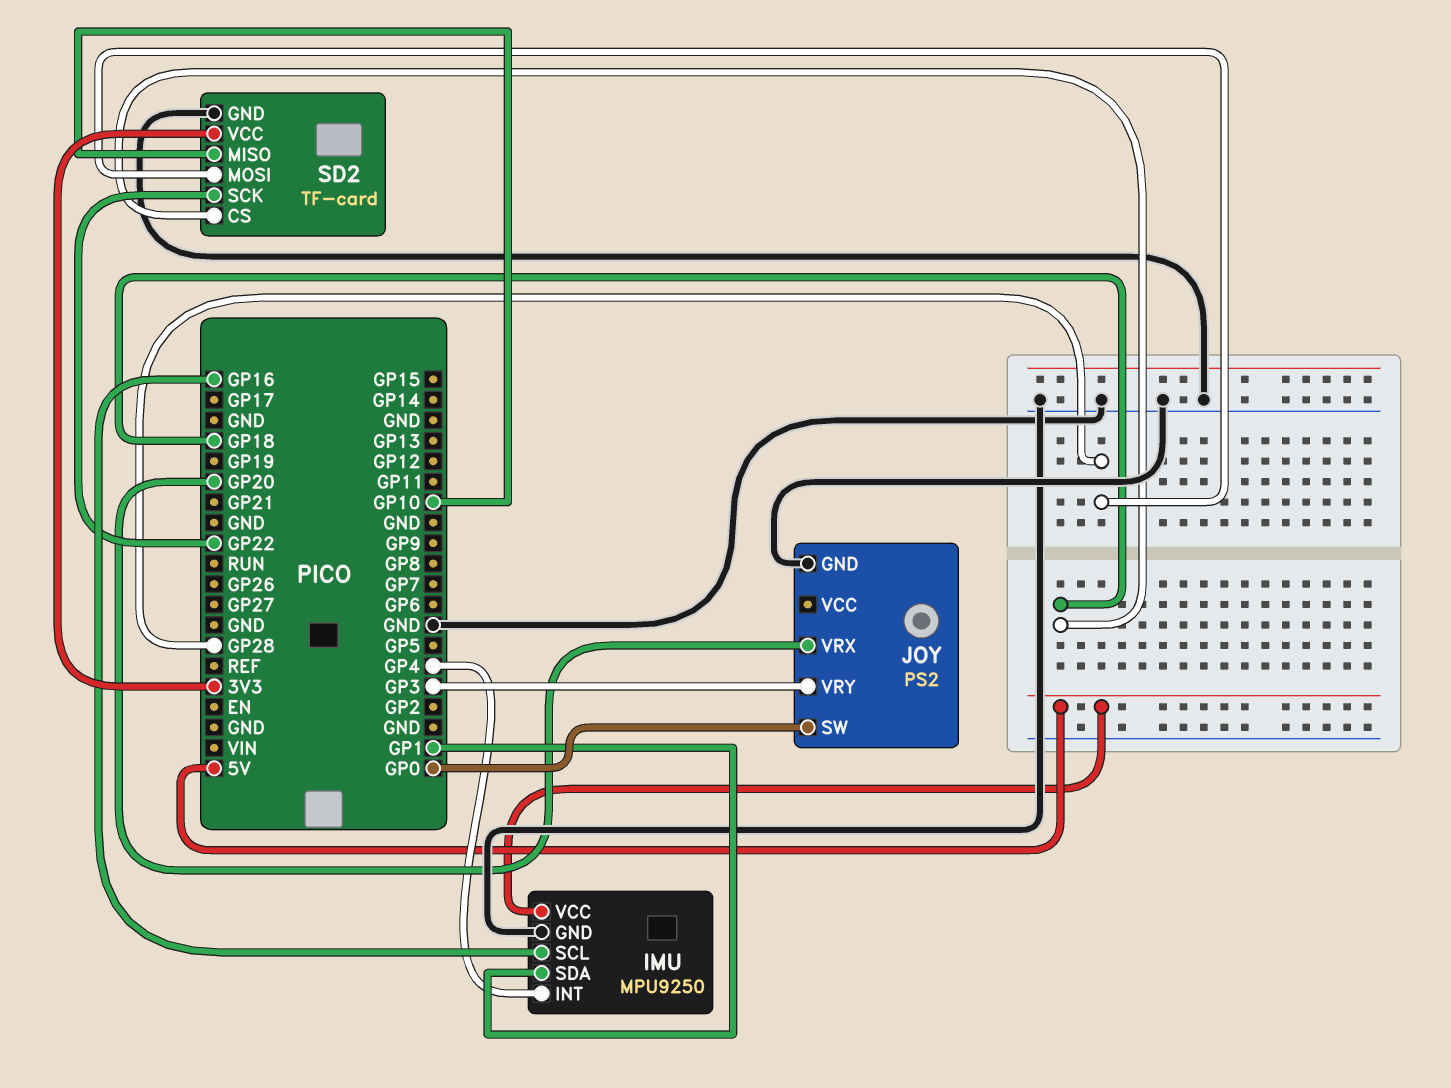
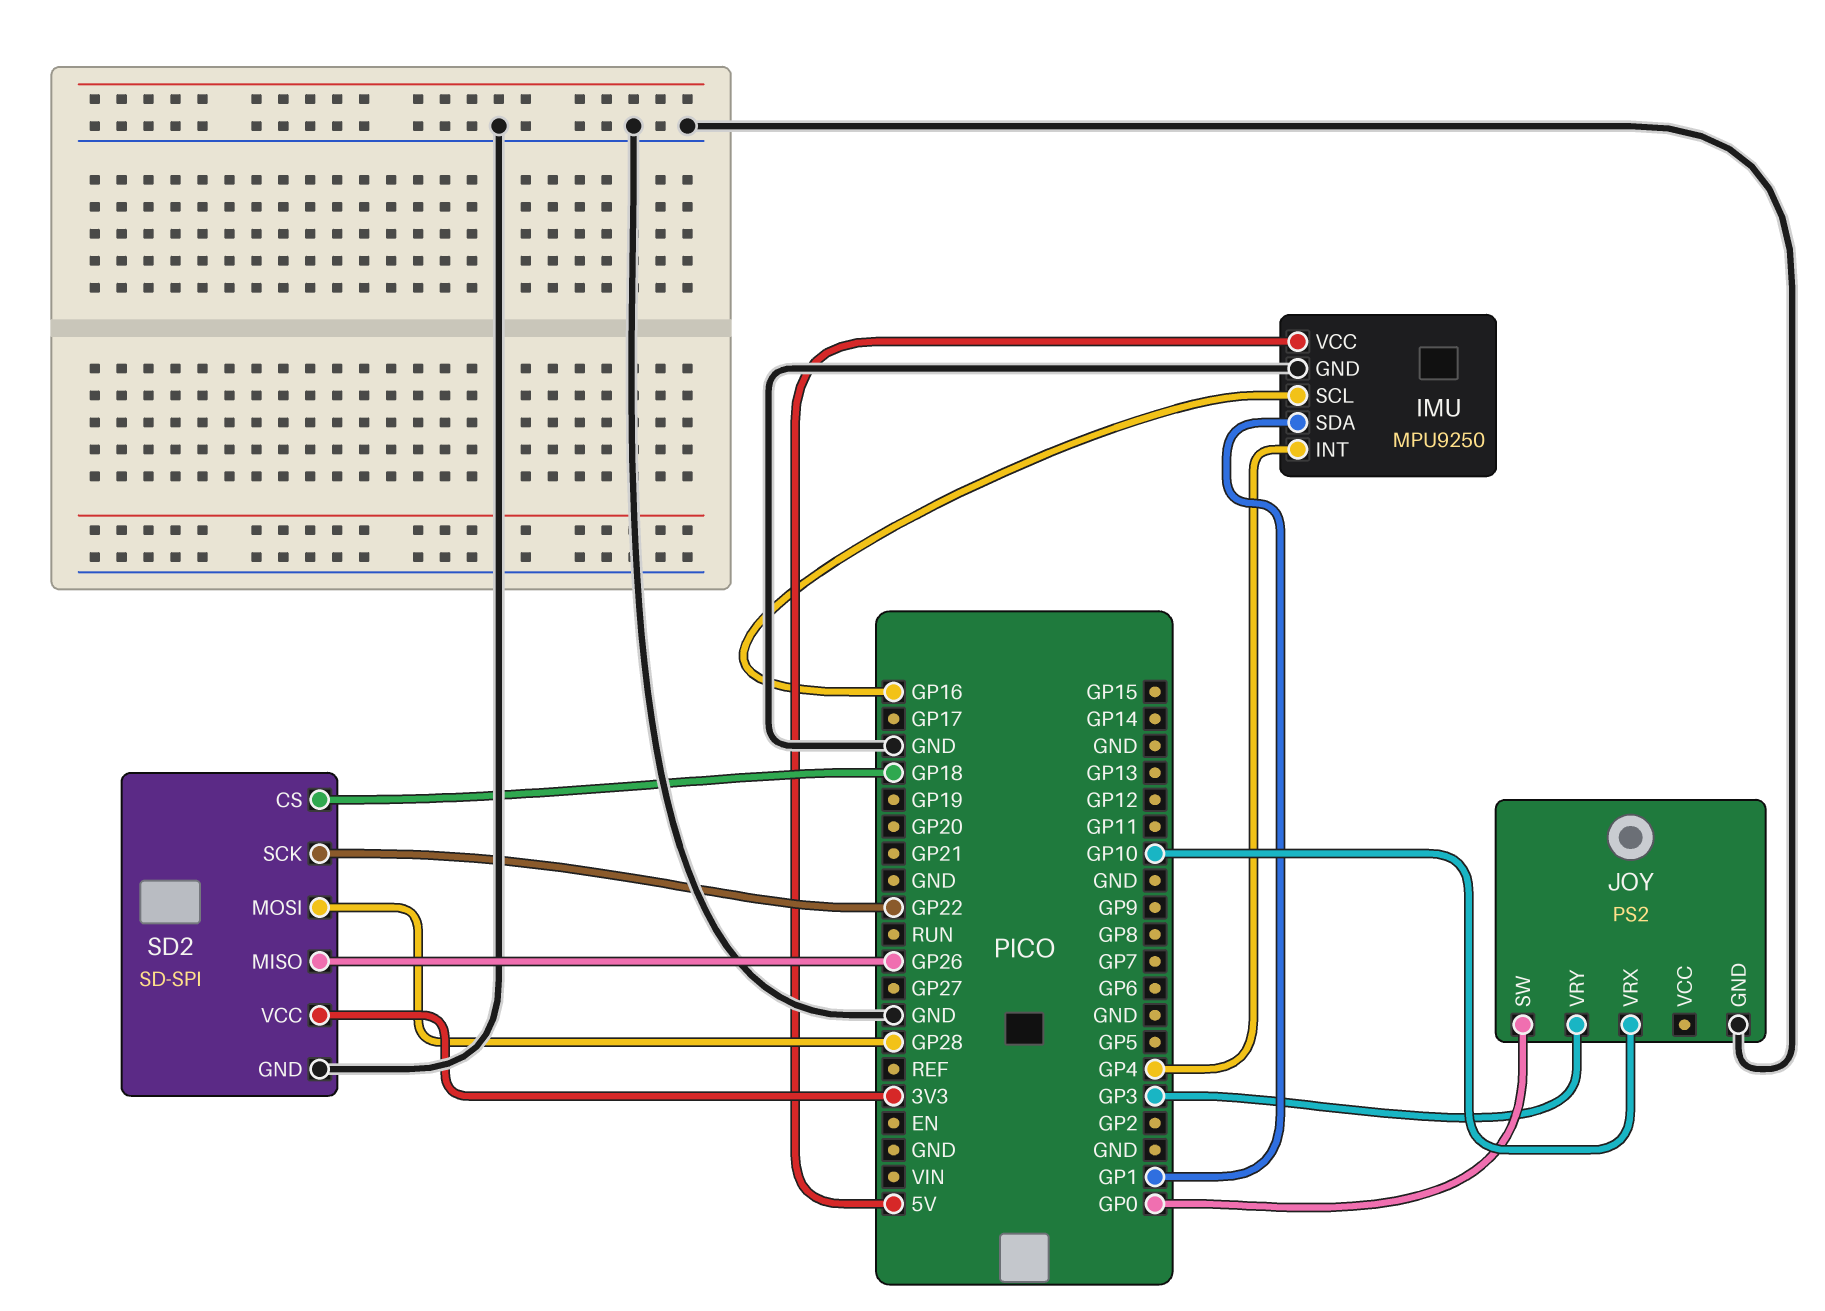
JOY pin VRX: GP20 -> GP10
SD2: TF-card -> SD-SPI
SD2 pin MISO: GP10 -> GP26

